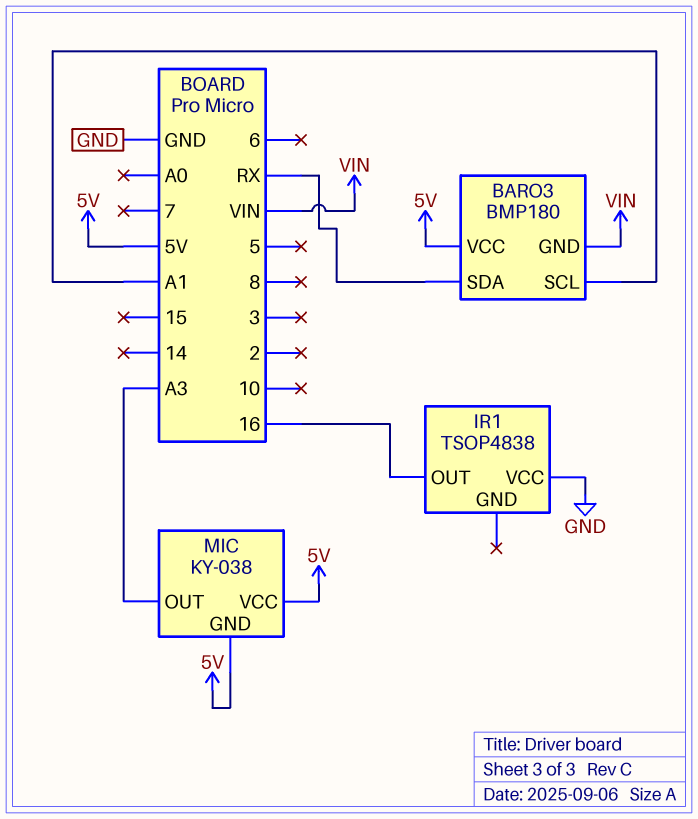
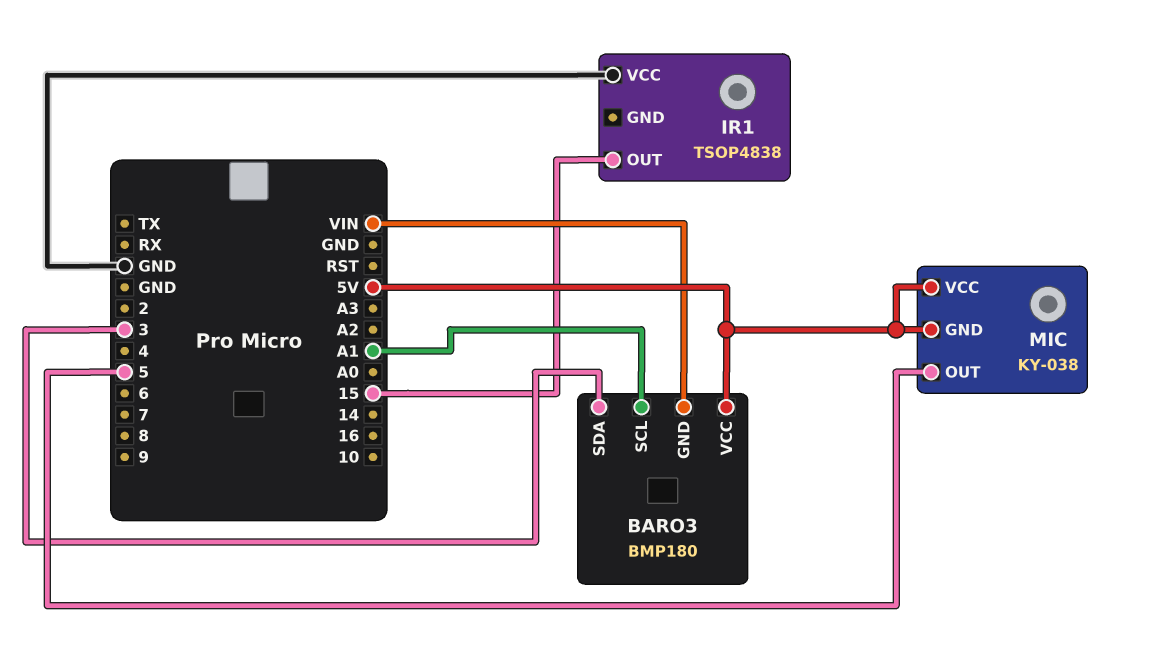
BARO3 pin SDA: RX -> 3
IR1 pin OUT: 16 -> 15
MIC pin OUT: A3 -> 5

